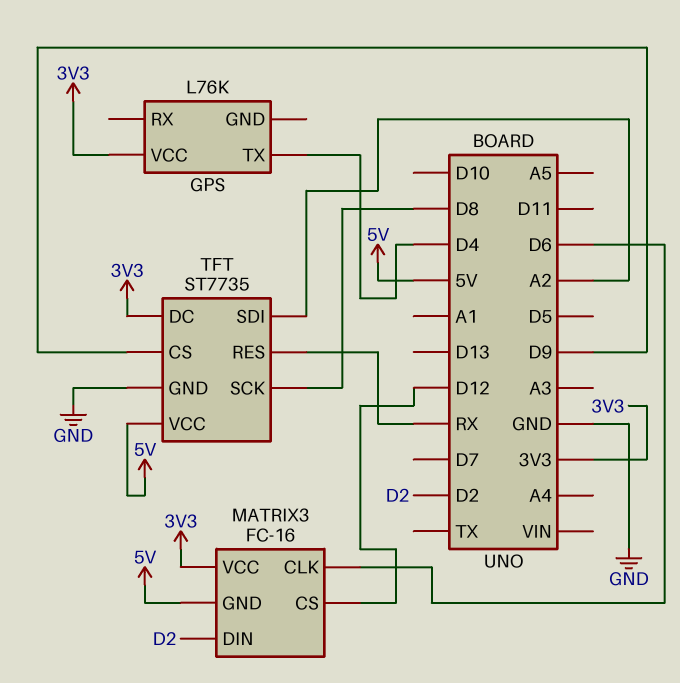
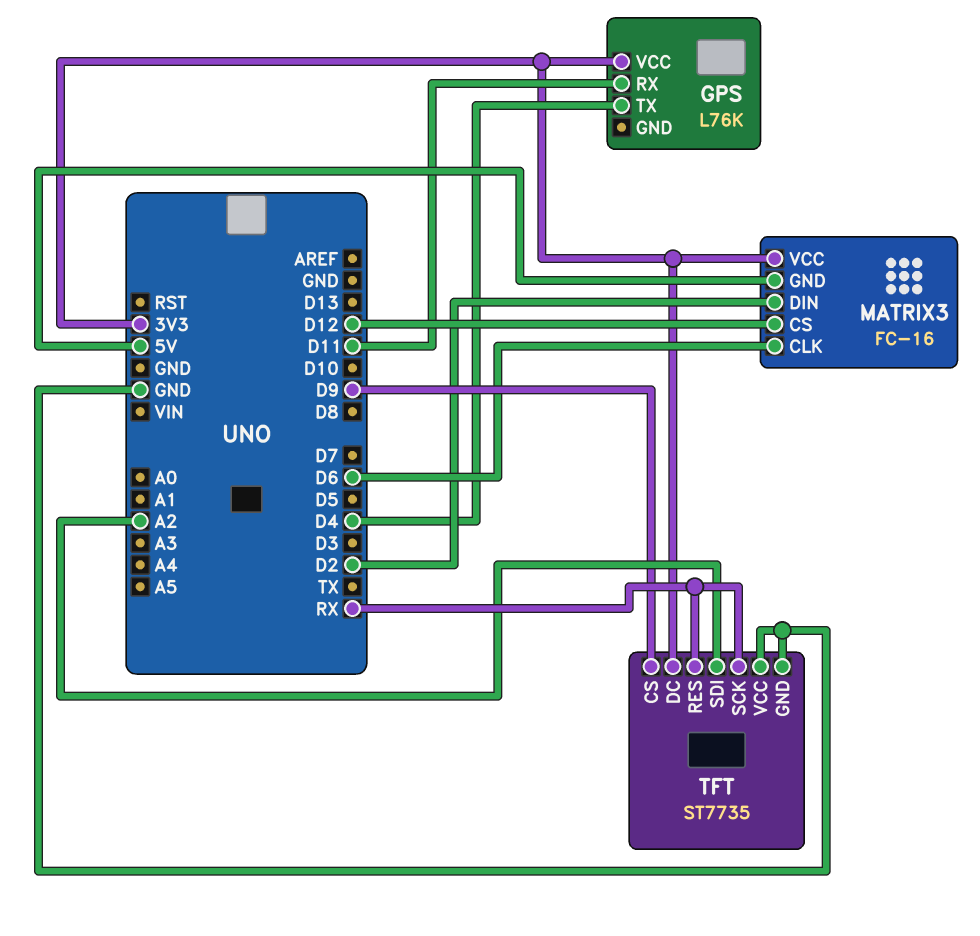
GPS pin RX: none -> D11
TFT pin SCK: D8 -> RX
TFT pin VCC: 5V -> GND

